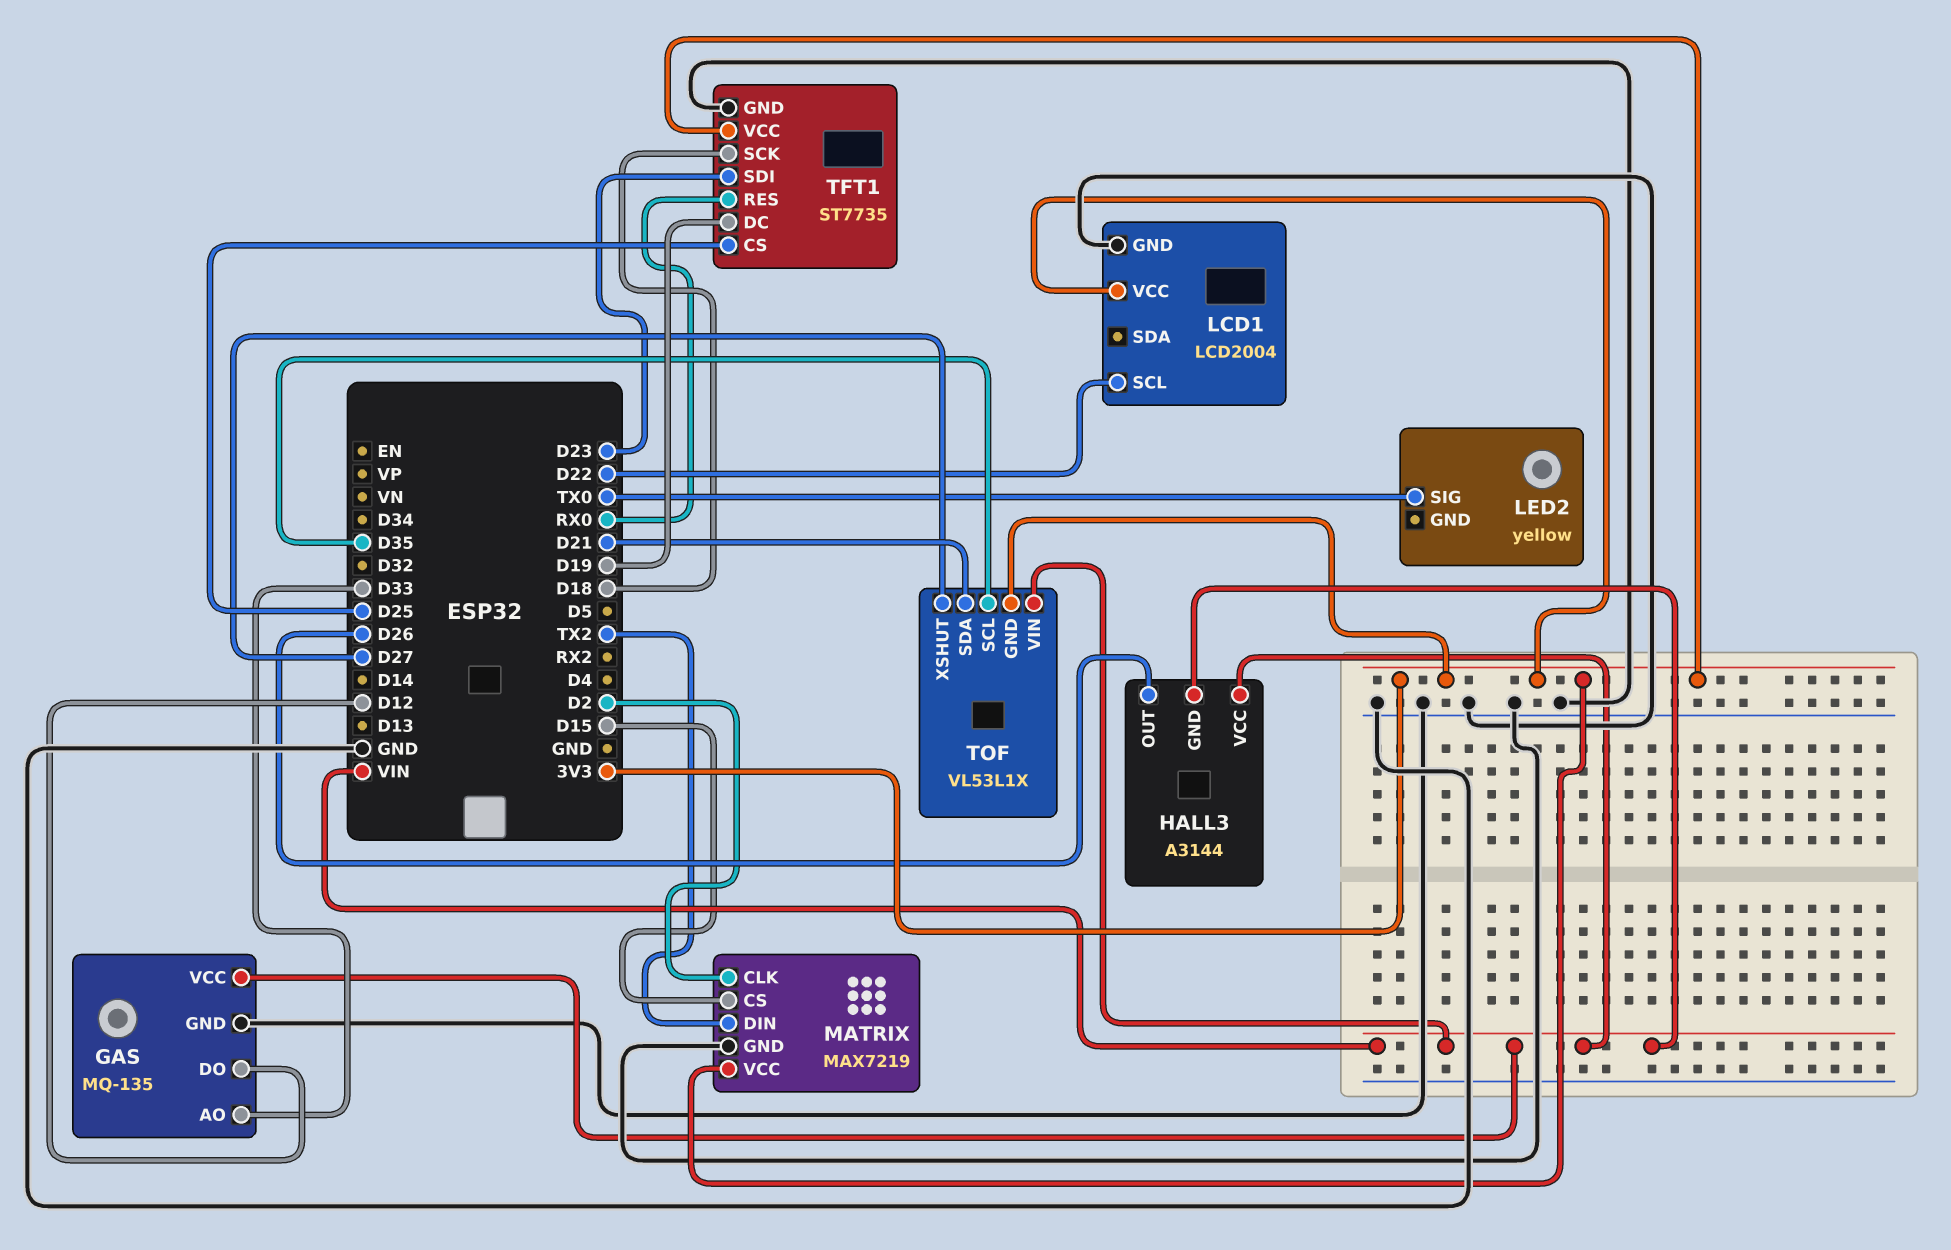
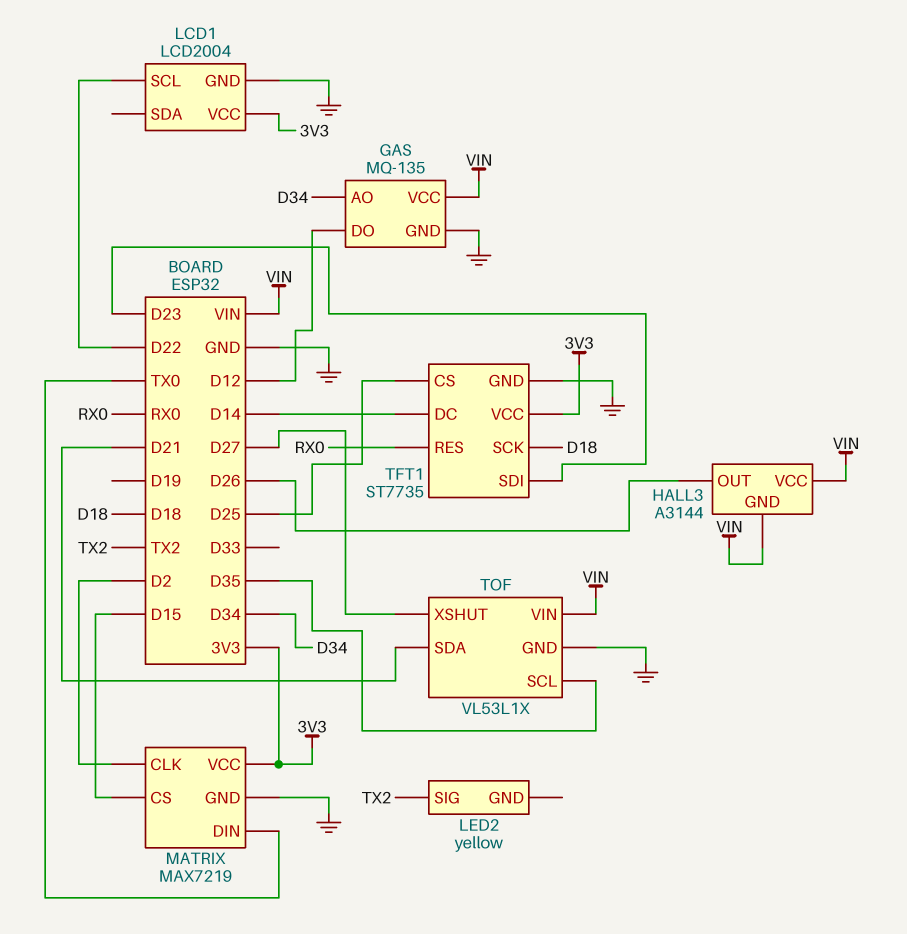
GAS pin AO: D33 -> D34
LED2 pin SIG: TX0 -> TX2
MATRIX pin DIN: TX2 -> TX0
TFT1 pin DC: D19 -> D14
TOF pin GND: 3V3 -> GND

